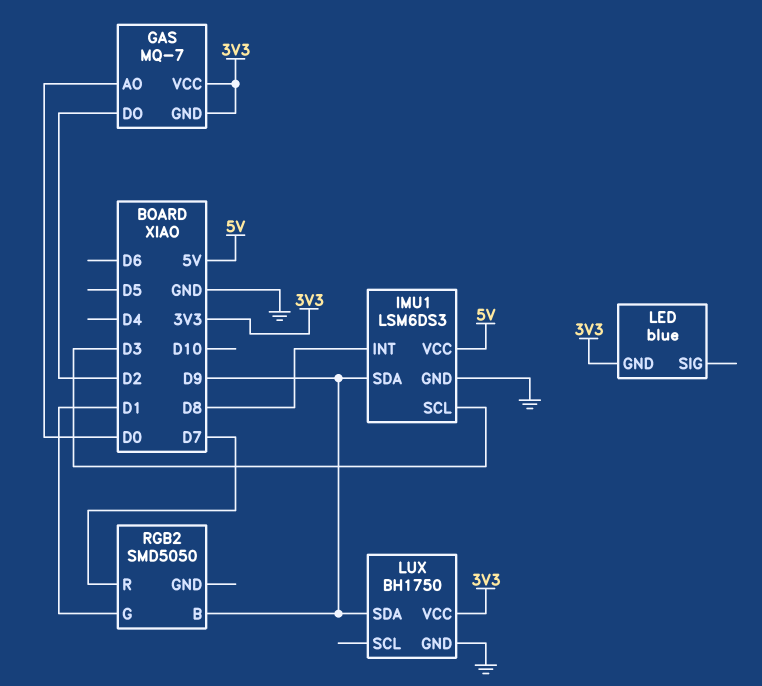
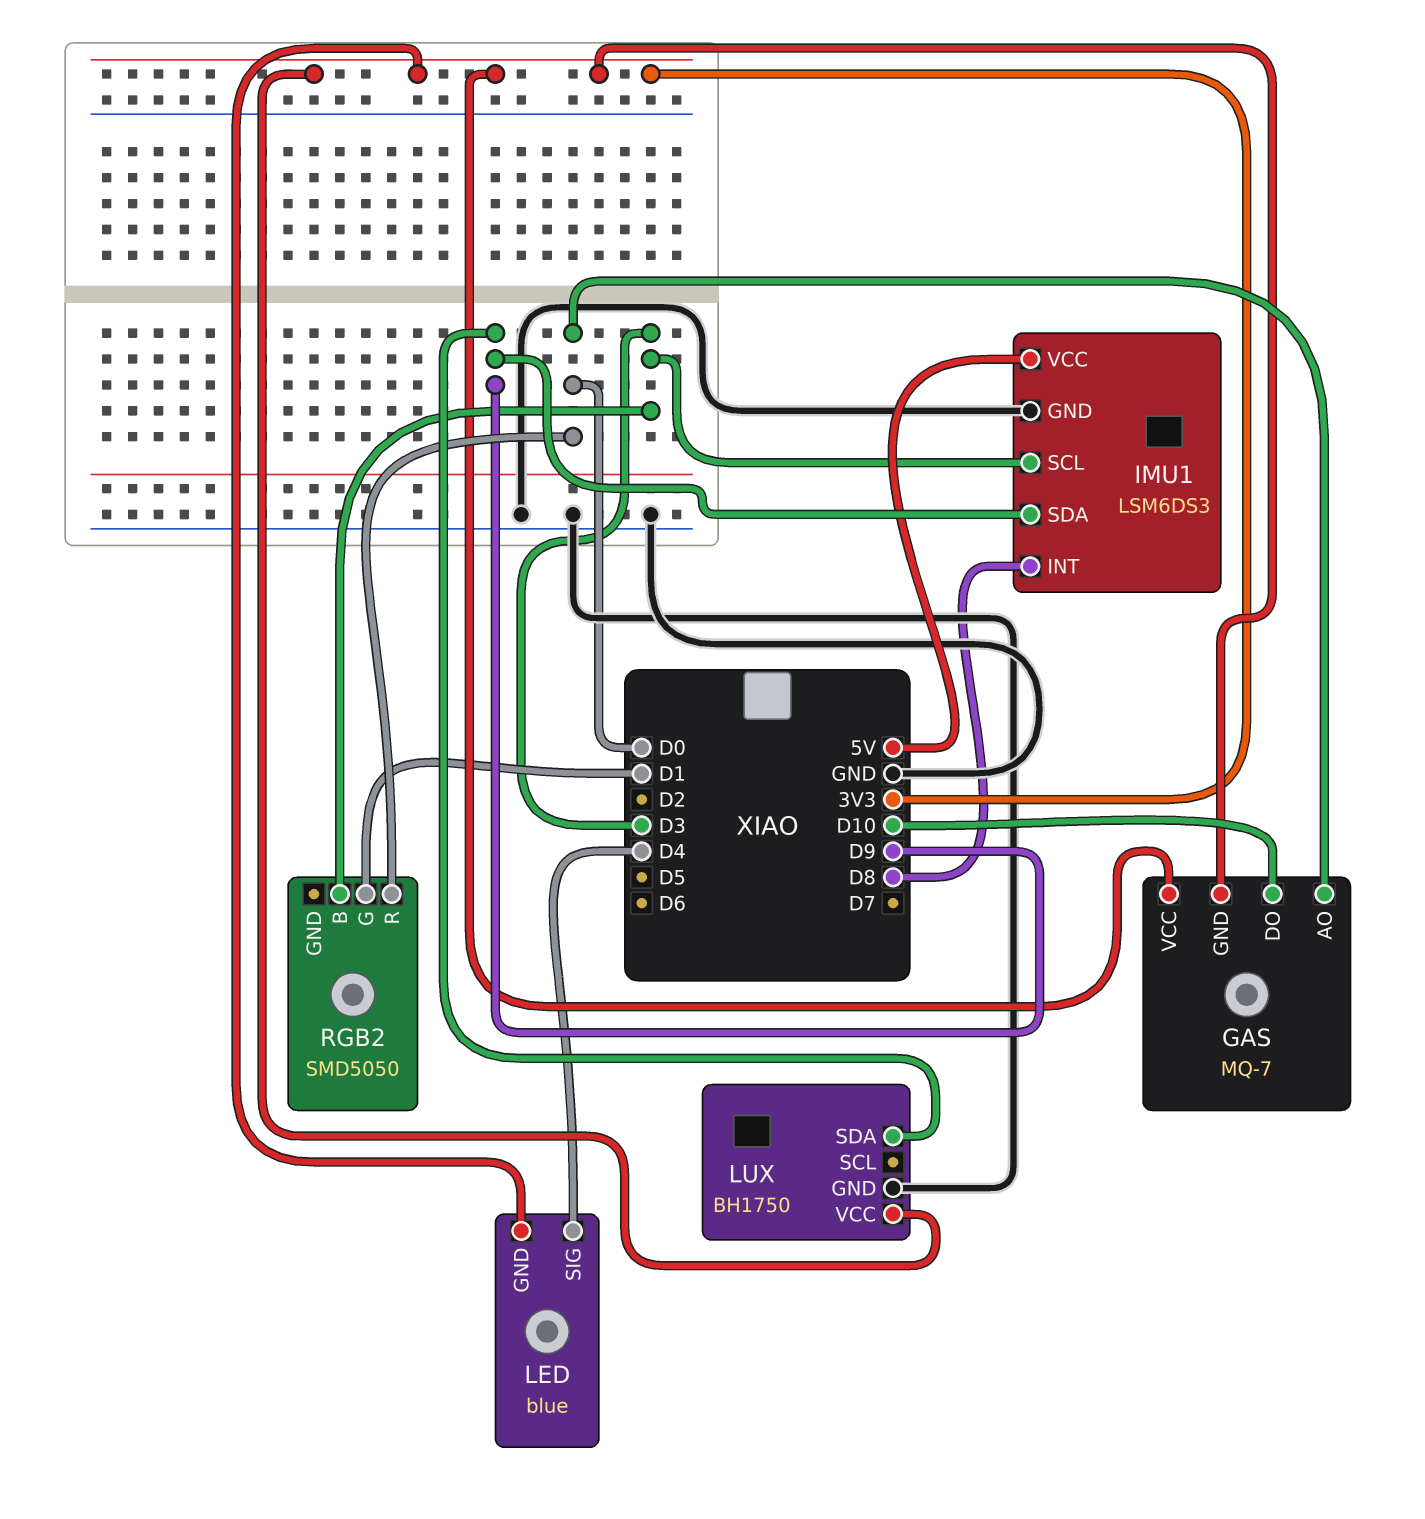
GAS pin DO: D2 -> D10
LED pin SIG: none -> D4
RGB2 pin B: D9 -> D3
RGB2 pin R: D7 -> D0

